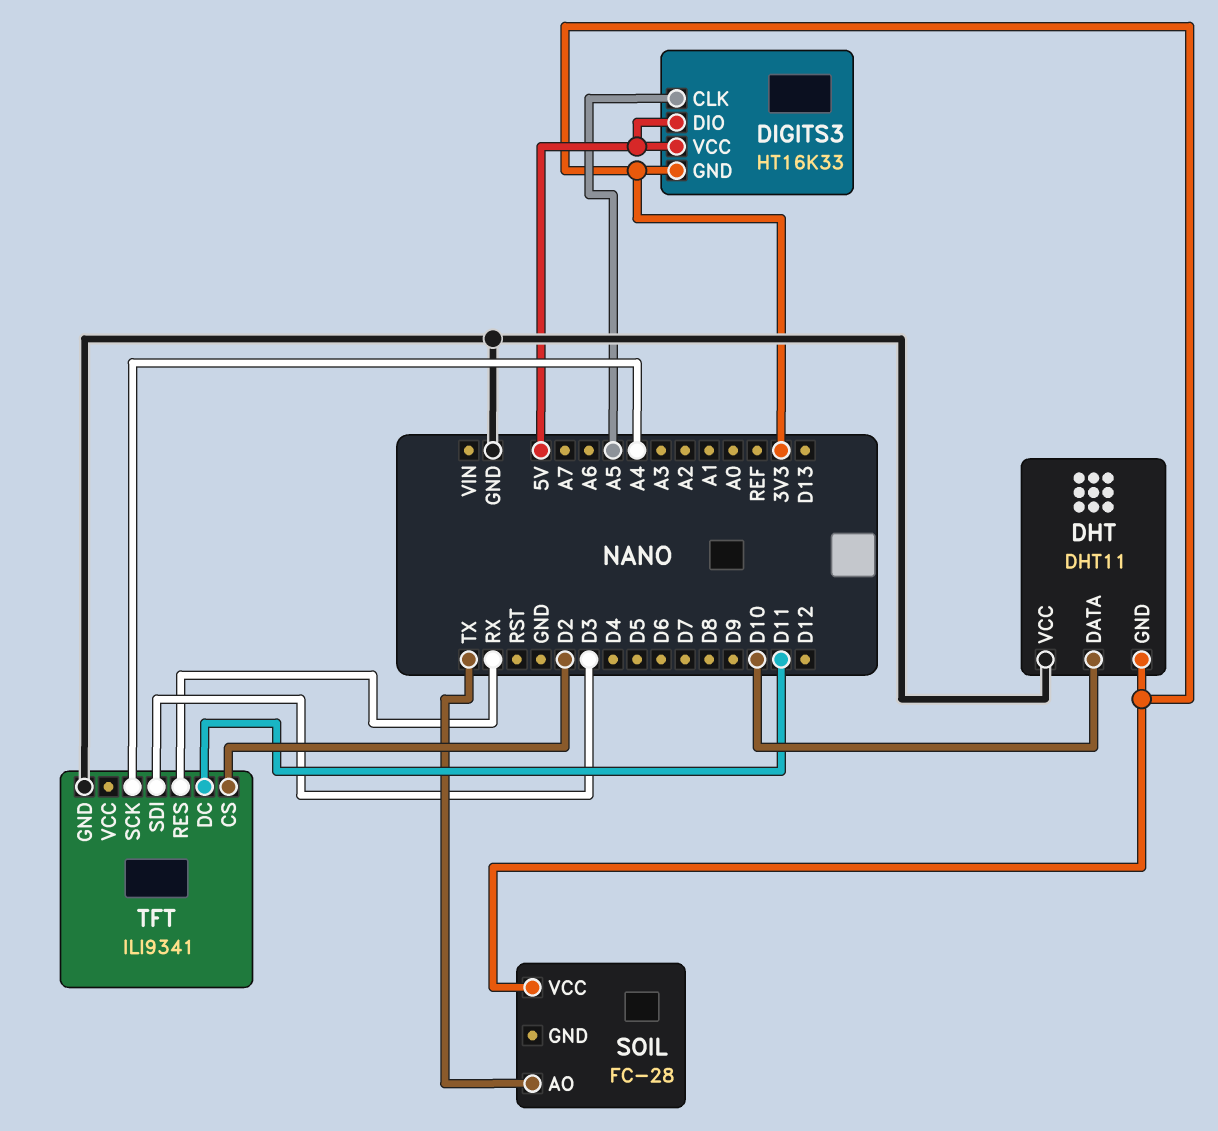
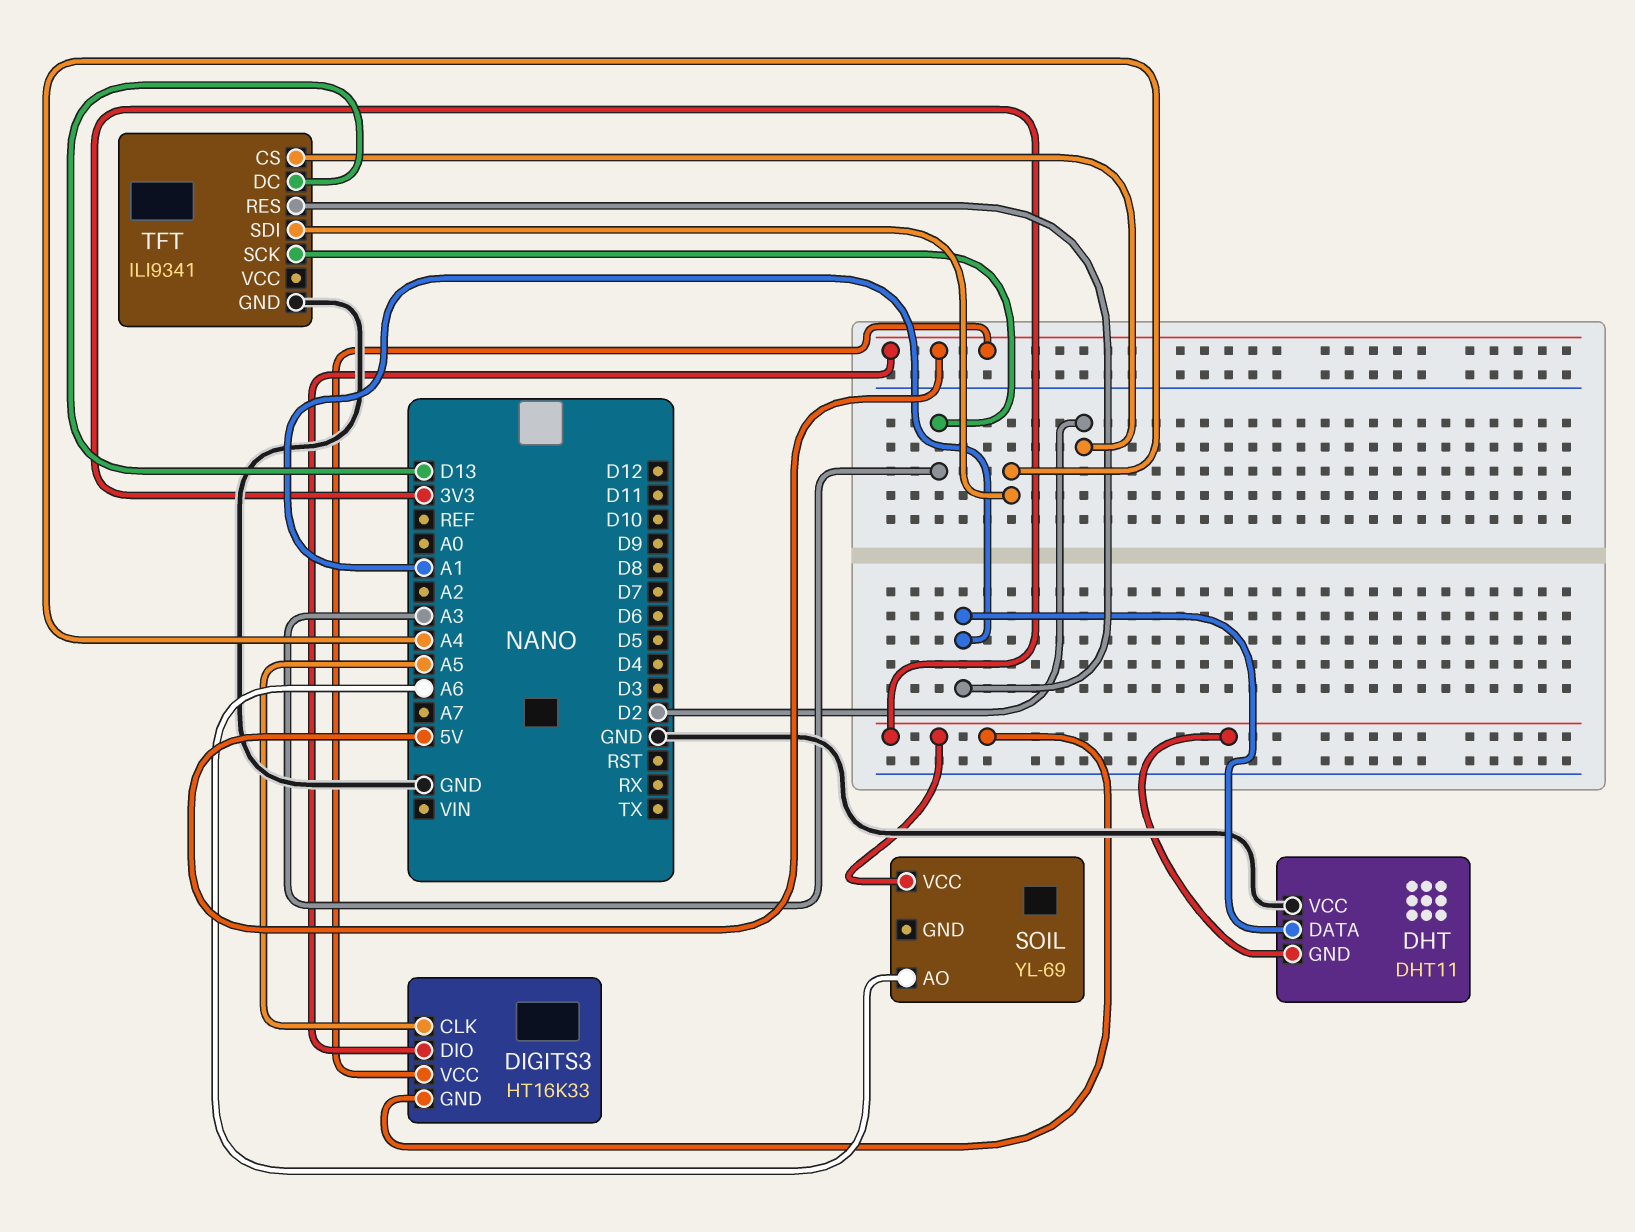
DHT pin DATA: D10 -> A1
SOIL: FC-28 -> YL-69
SOIL pin AO: TX -> A6
TFT pin DC: D11 -> D13
TFT pin RES: RX -> A1
TFT pin SCK: A4 -> A3
TFT pin SDI: D3 -> A4

